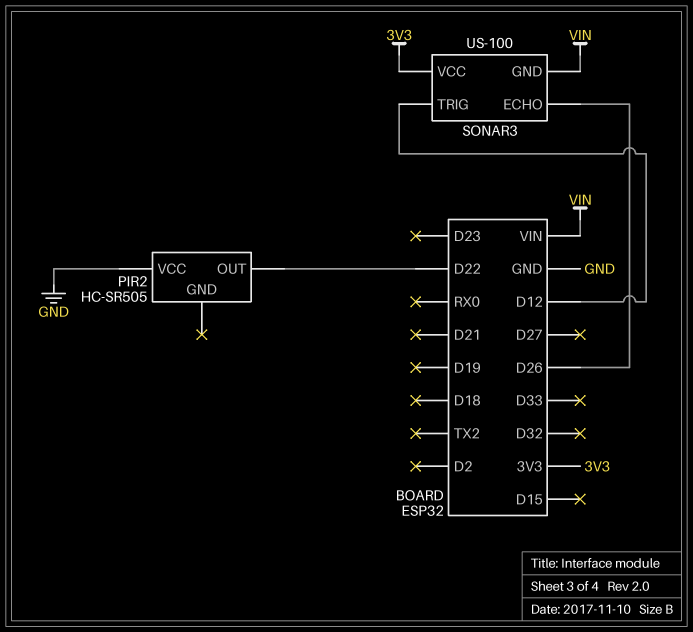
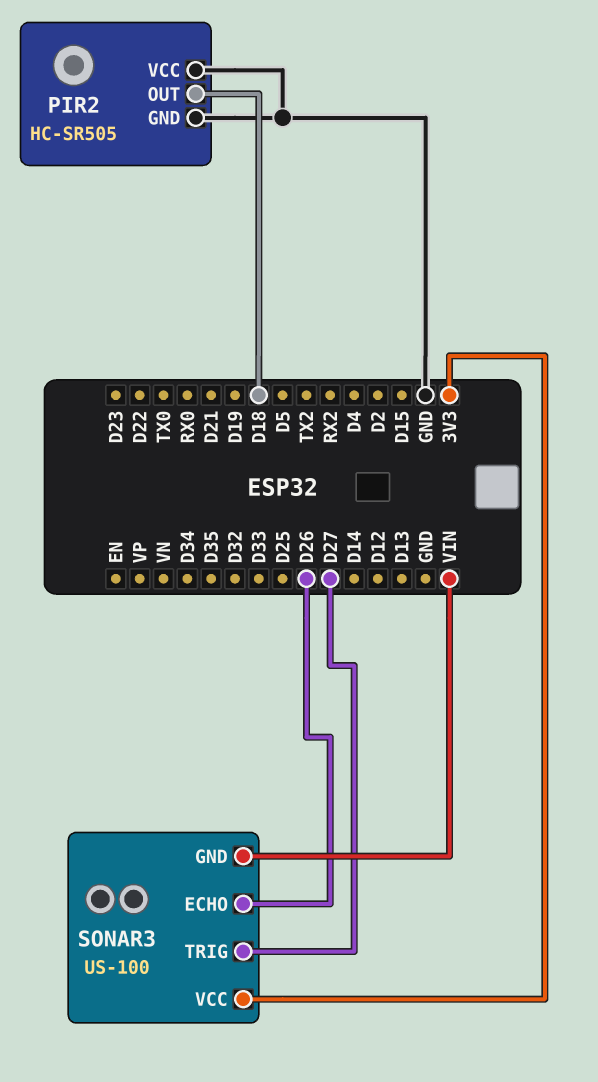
PIR2 pin GND: none -> GND
PIR2 pin OUT: D22 -> D18
SONAR3 pin TRIG: D12 -> D27

